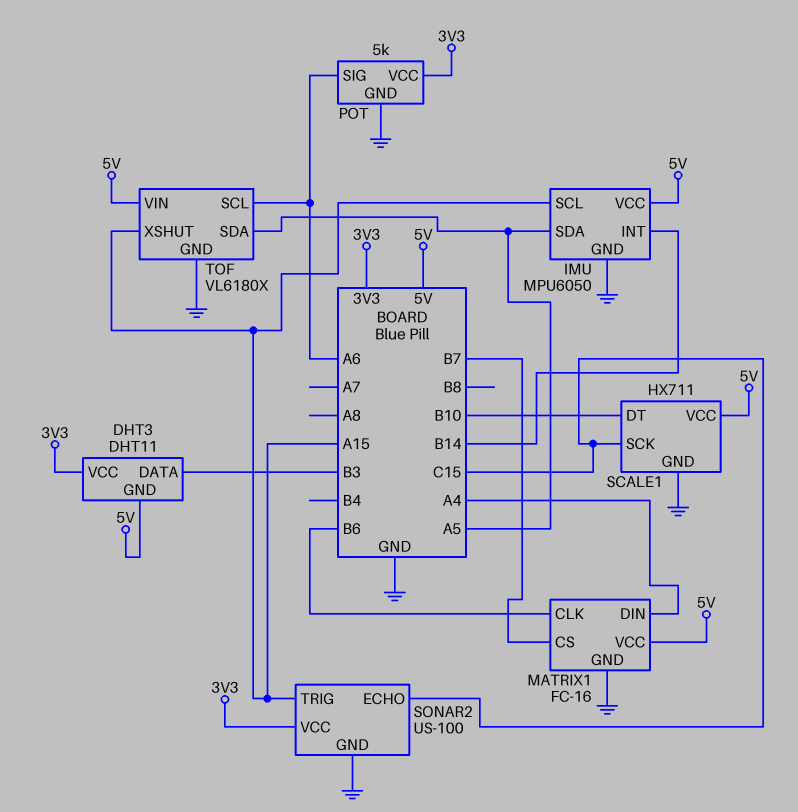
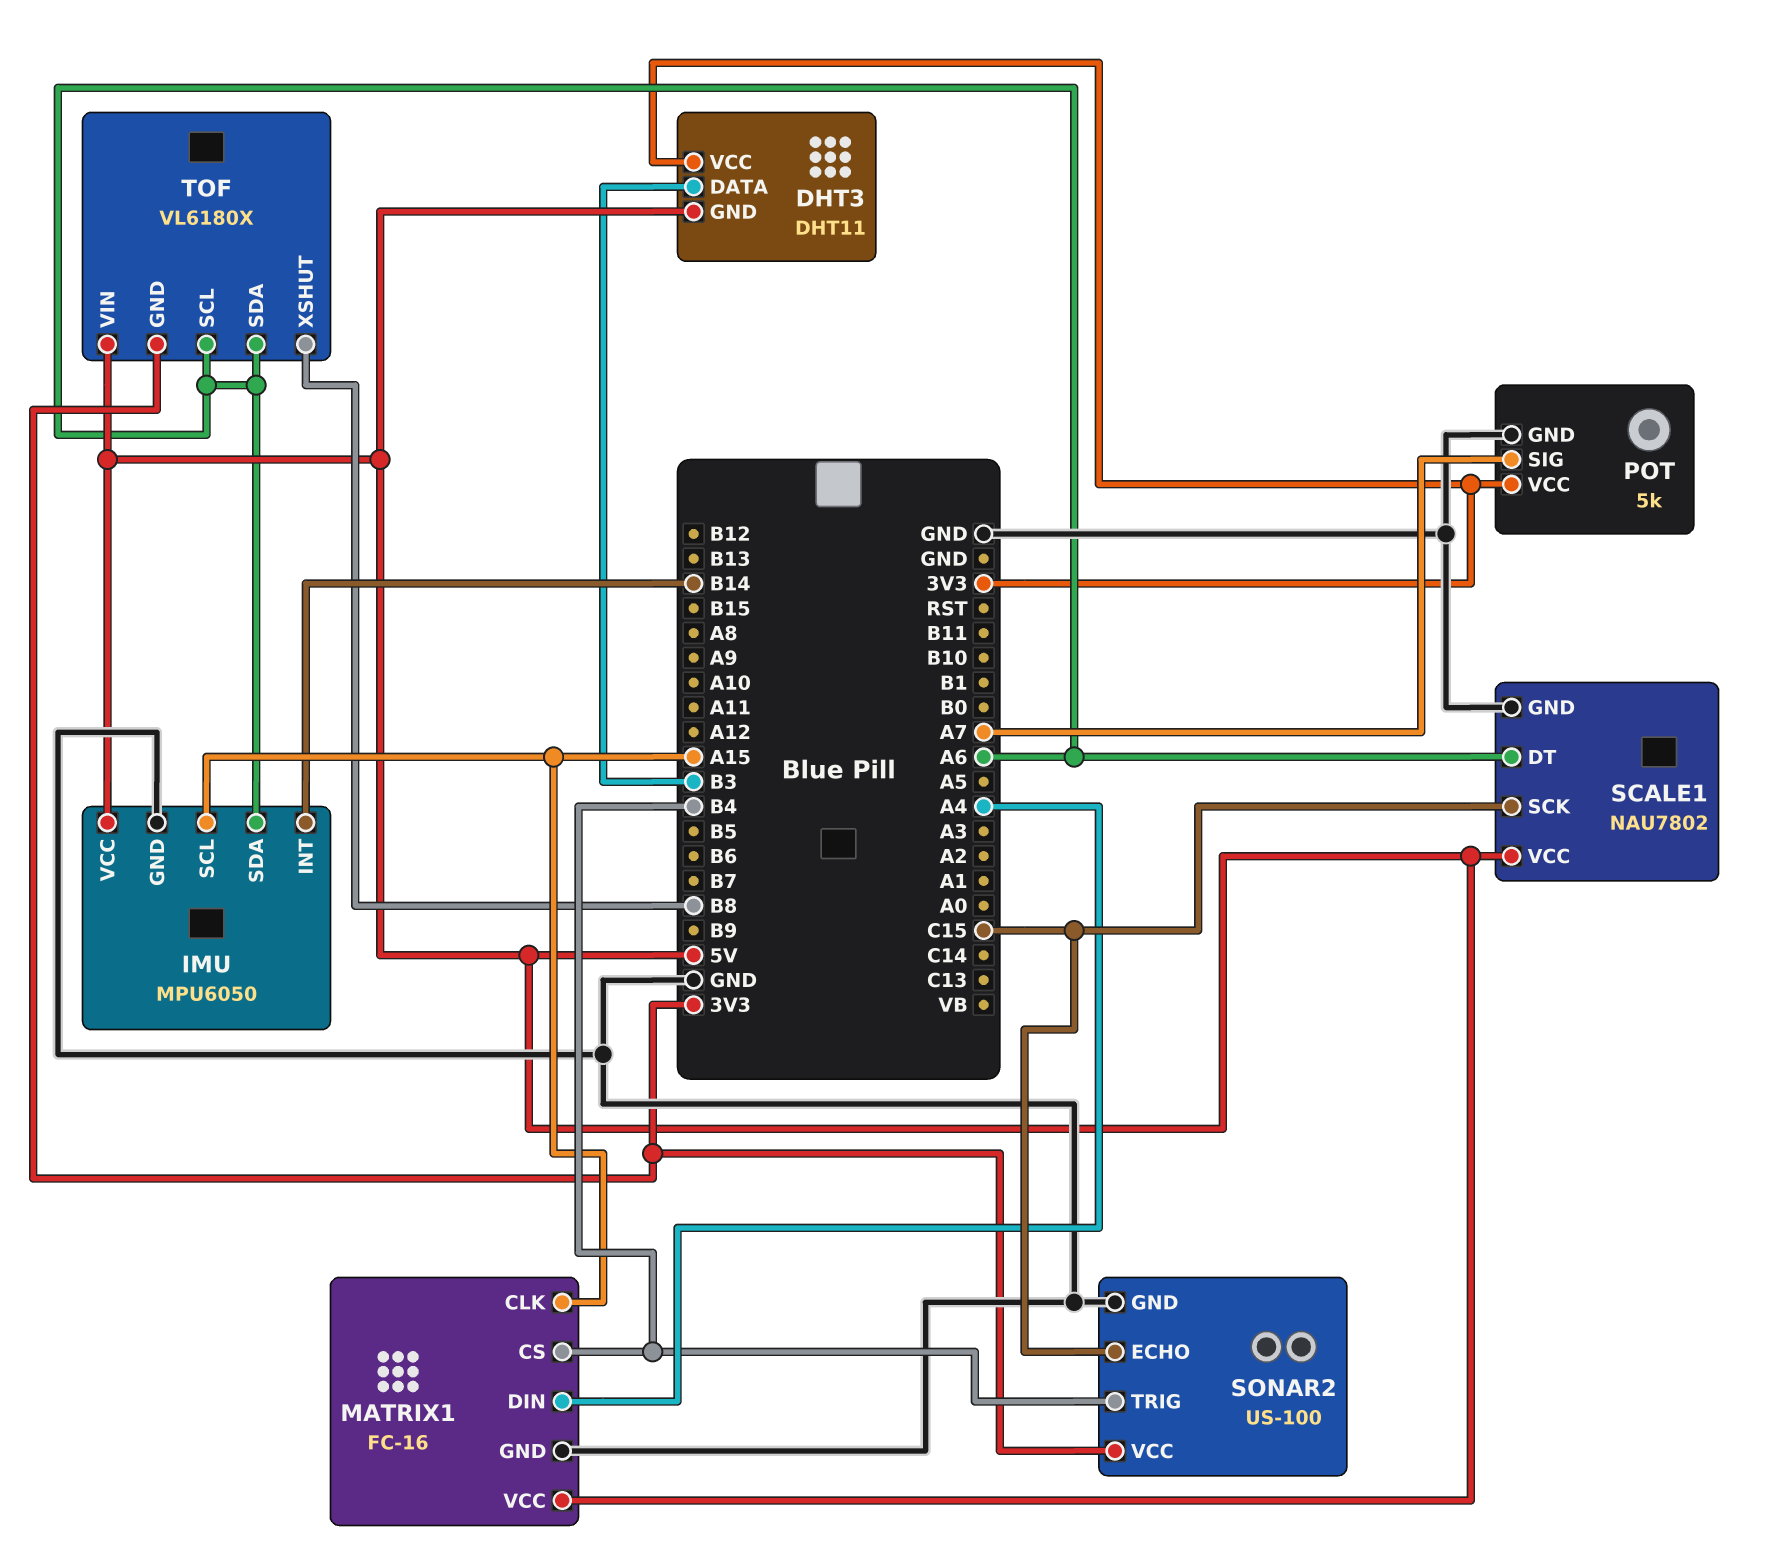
IMU pin SDA: A5 -> A6
MATRIX1 pin CLK: B6 -> A15
MATRIX1 pin CS: B7 -> B4
POT pin SIG: A6 -> A7
SCALE1: HX711 -> NAU7802
SCALE1 pin DT: B10 -> A6
SONAR2 pin TRIG: A15 -> B4
TOF pin GND: GND -> 3V3
TOF pin SDA: A5 -> A6
TOF pin XSHUT: A15 -> B8

